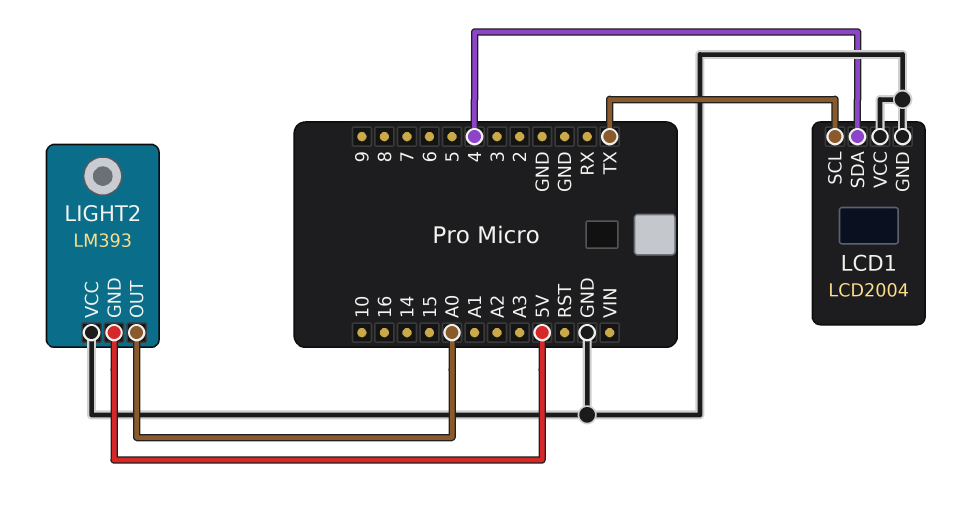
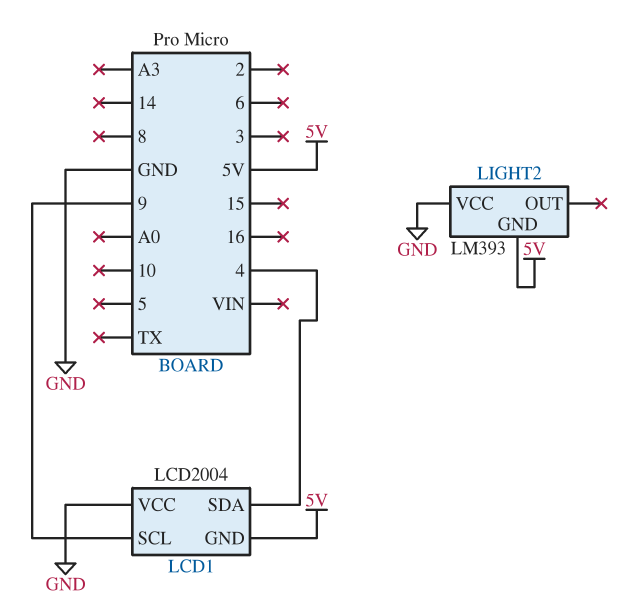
LCD1 pin GND: GND -> 5V
LCD1 pin SCL: TX -> 9
LIGHT2 pin OUT: A0 -> none

